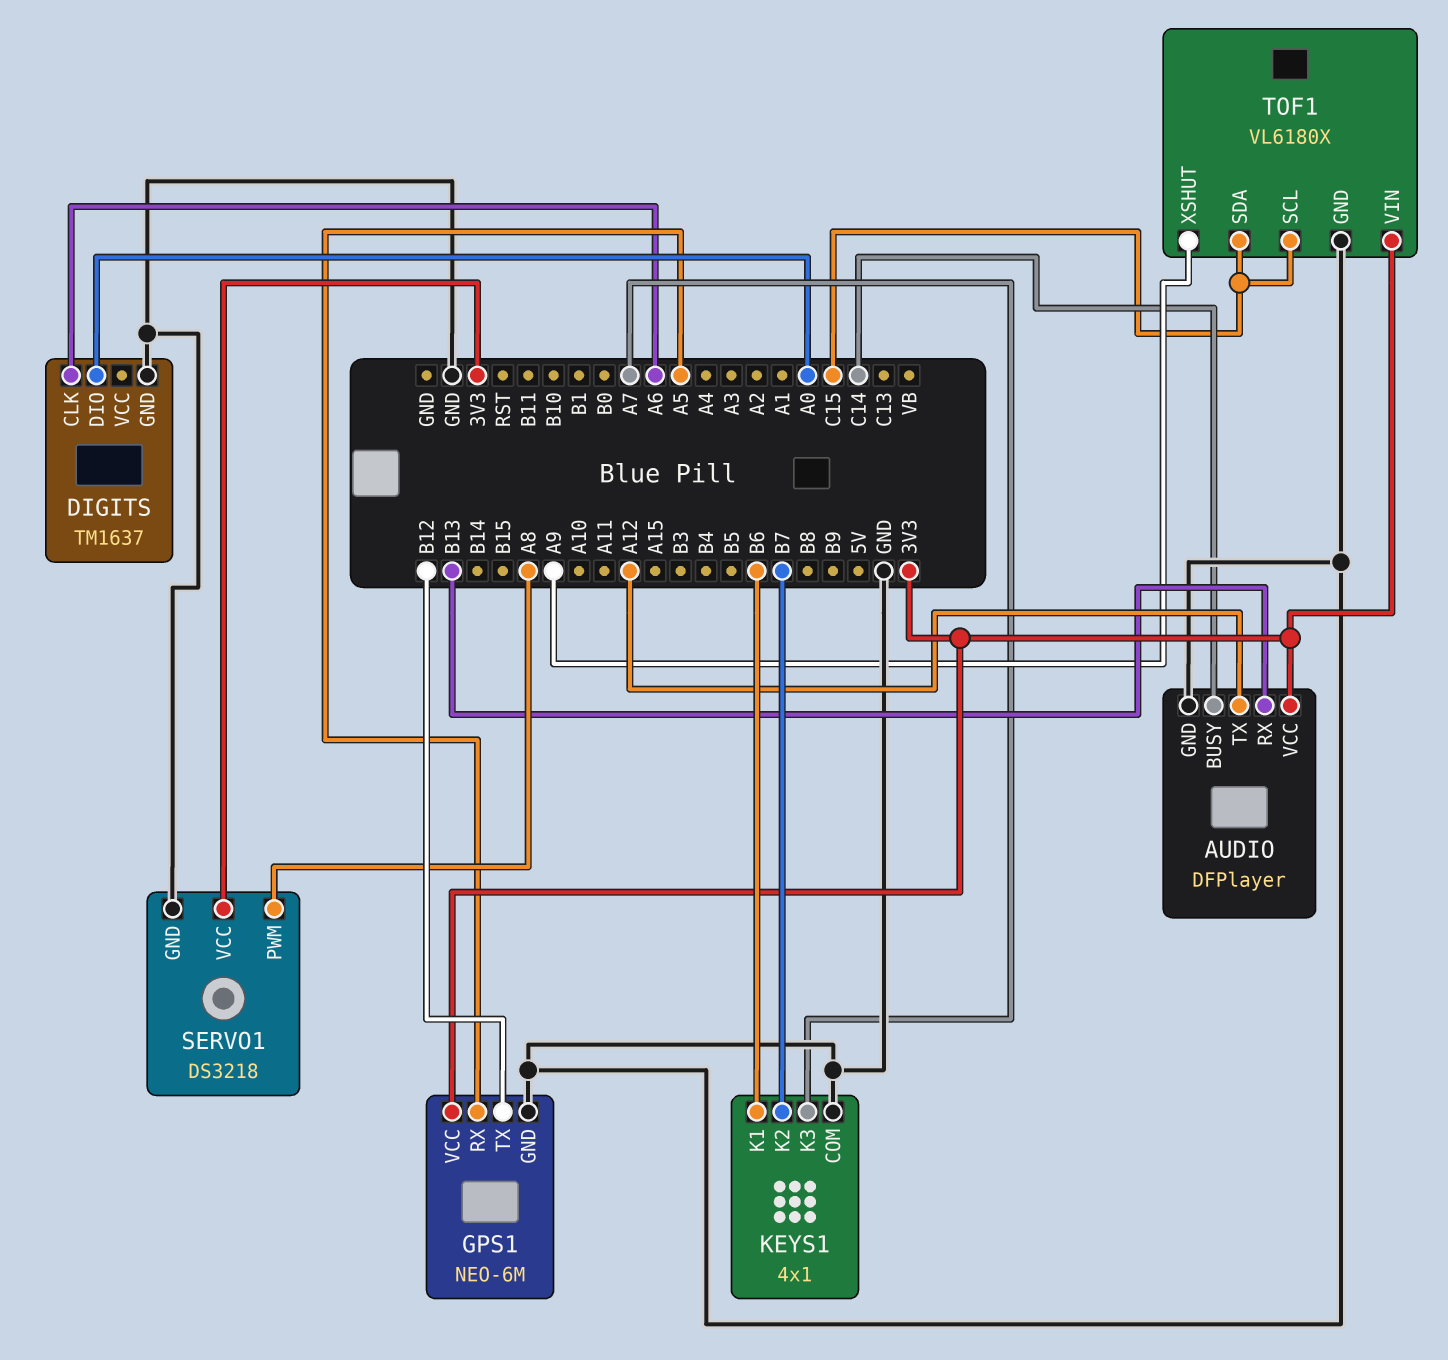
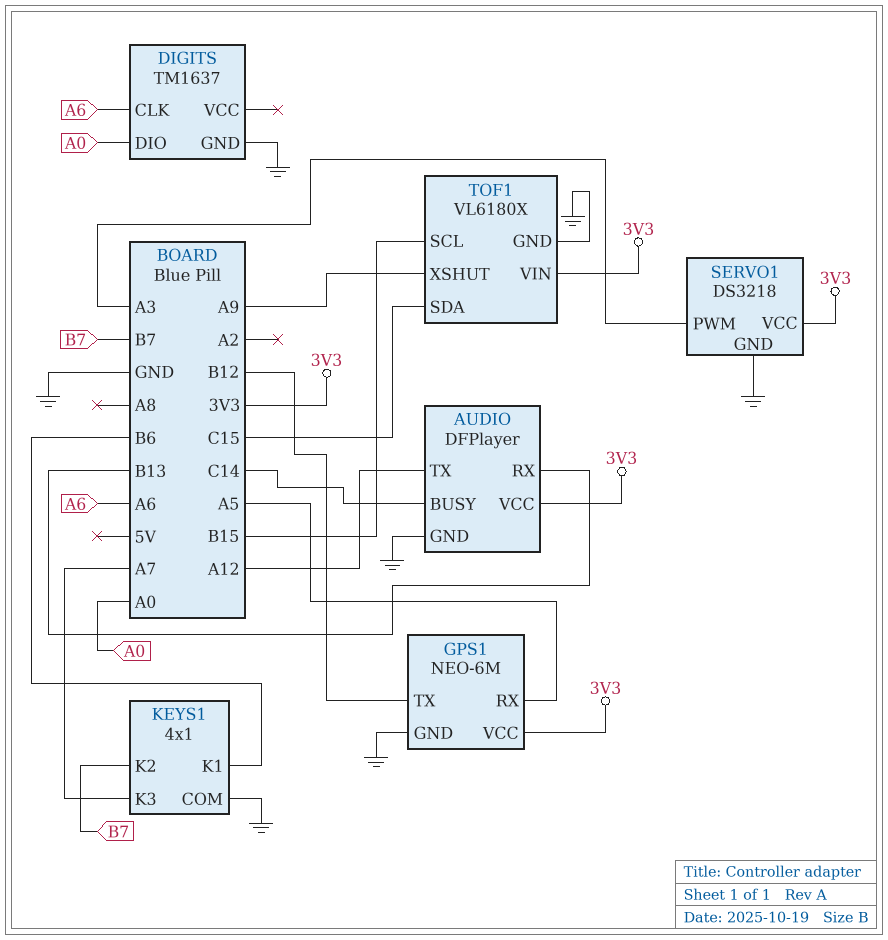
SERVO1 pin PWM: A8 -> A3
TOF1 pin SCL: C15 -> B15

